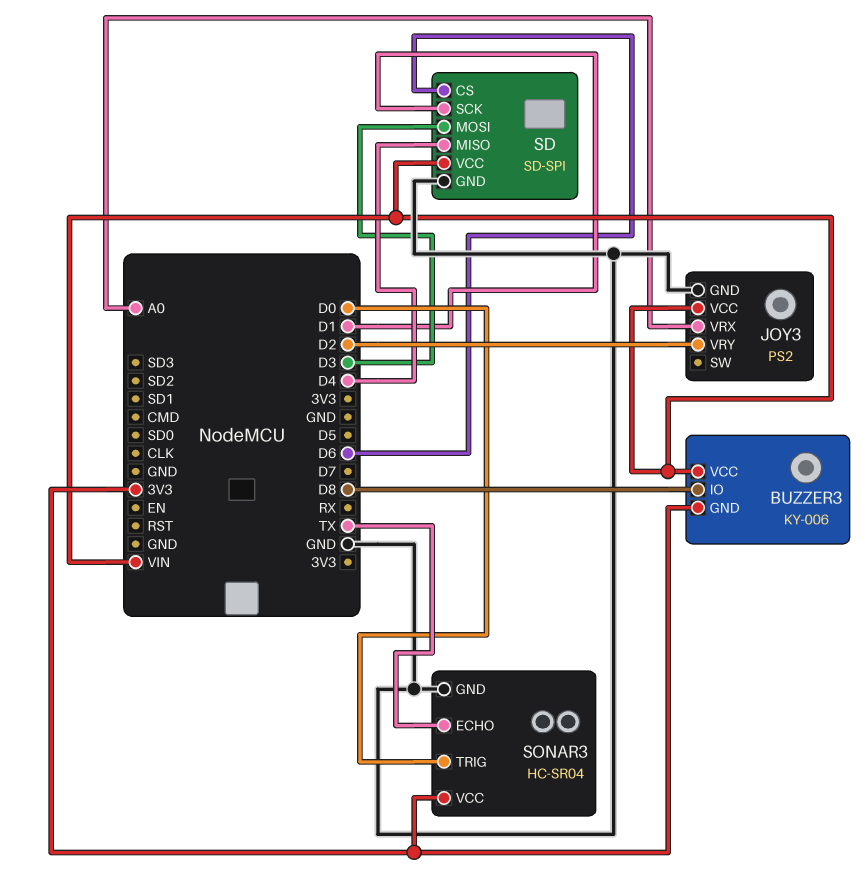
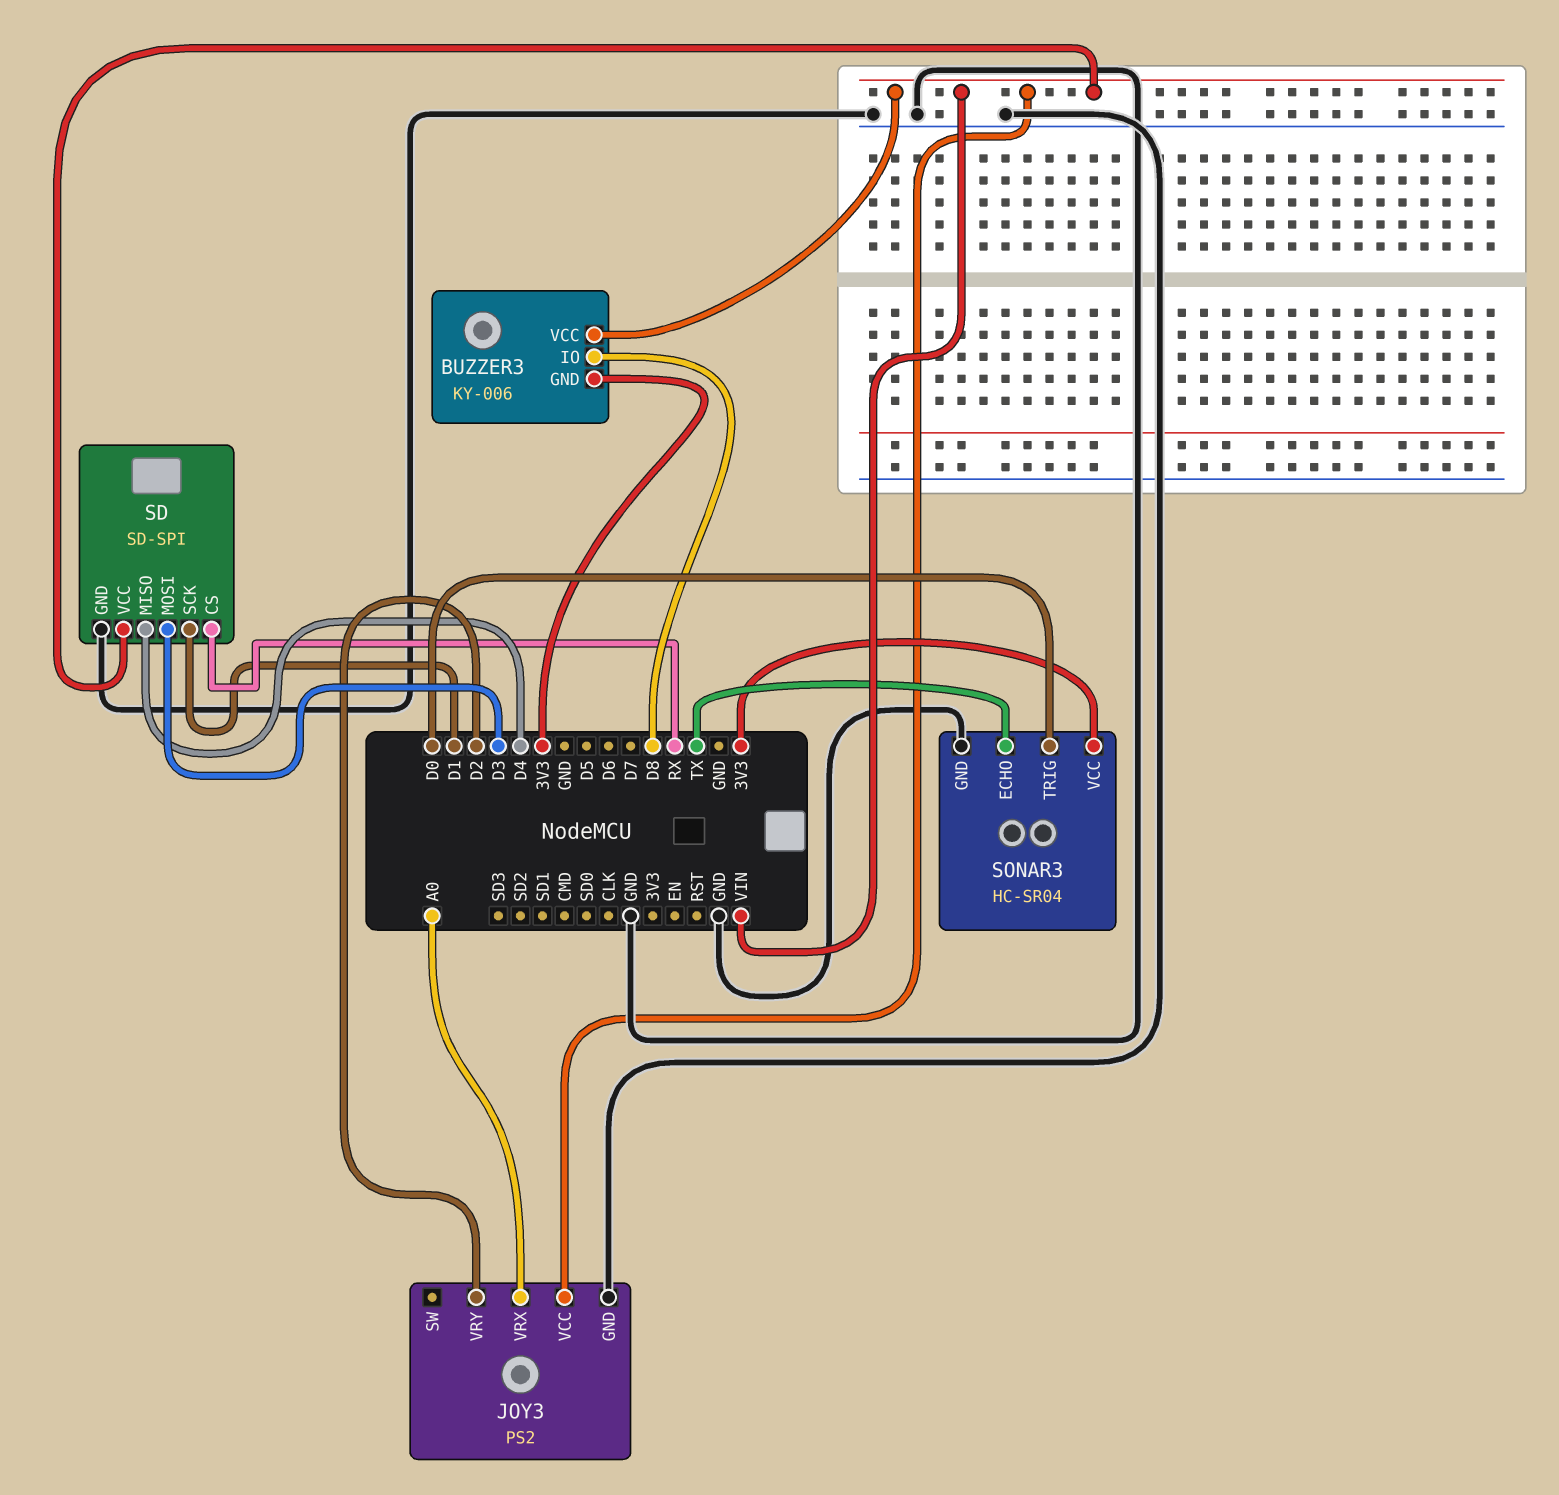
SD pin CS: D6 -> RX

